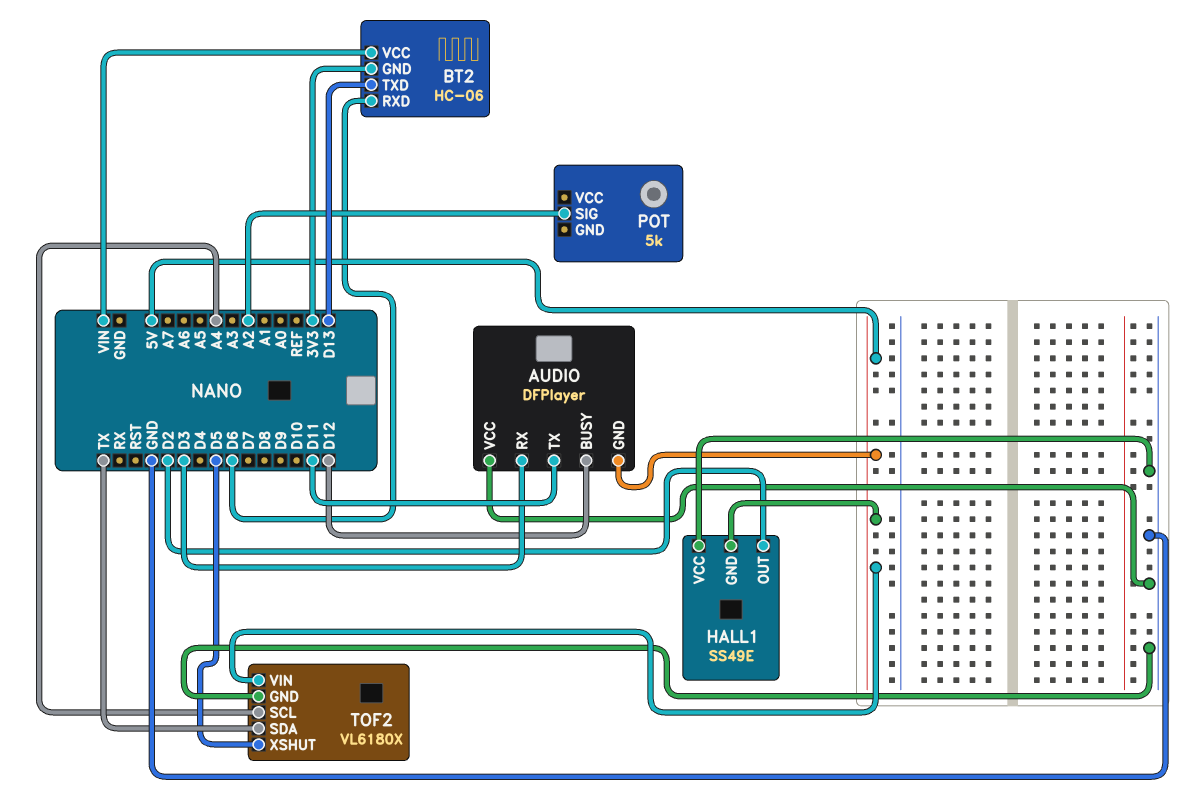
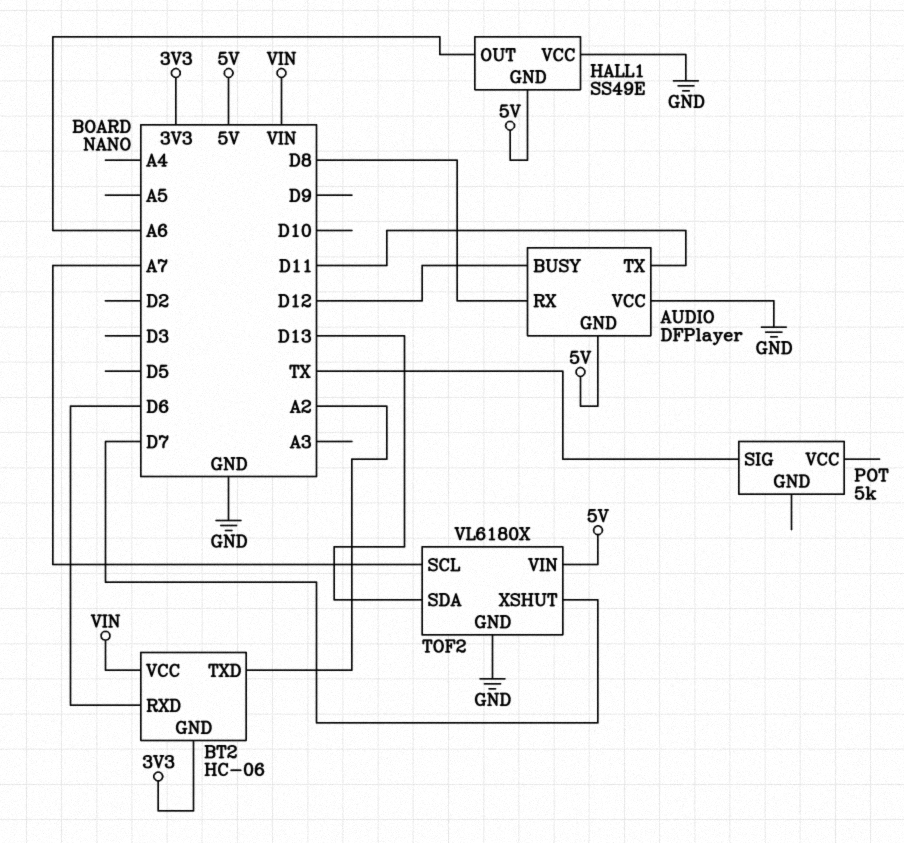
AUDIO pin RX: D3 -> D8
BT2 pin TXD: D13 -> A2
HALL1 pin OUT: D2 -> A6
POT pin SIG: A2 -> TX
TOF2 pin SCL: A4 -> A7
TOF2 pin SDA: TX -> D13
TOF2 pin XSHUT: D5 -> D7

